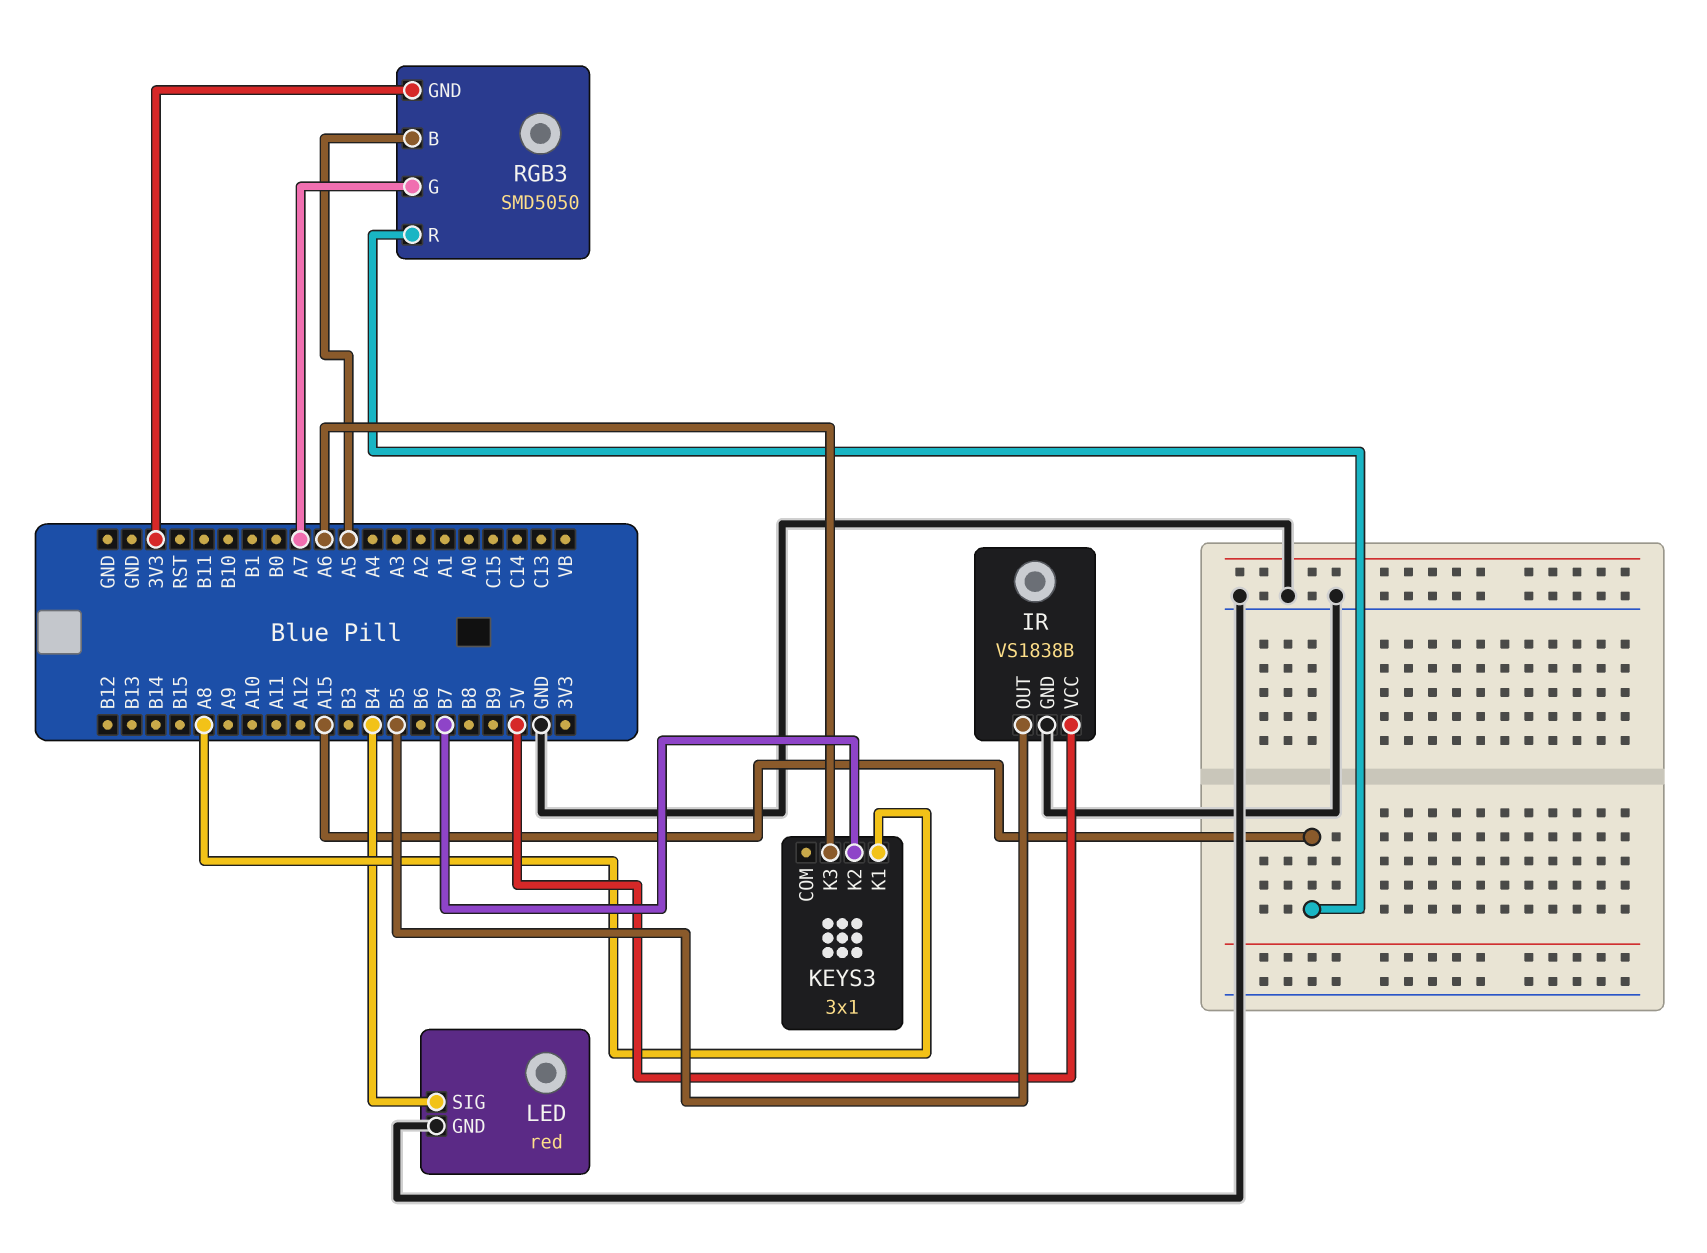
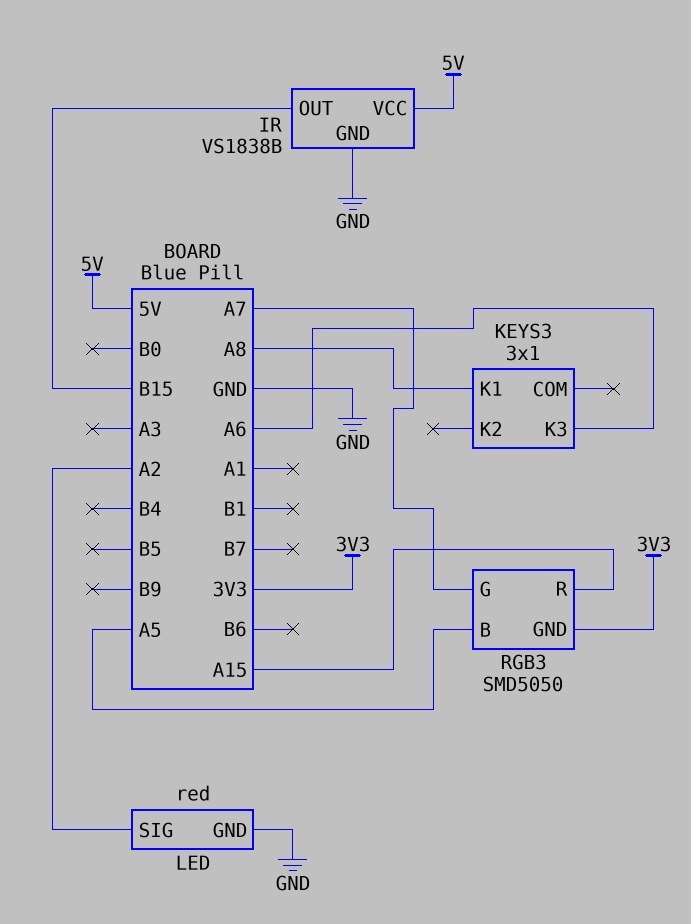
IR pin OUT: B5 -> B15
KEYS3 pin K2: B7 -> none
LED pin SIG: B4 -> A2

